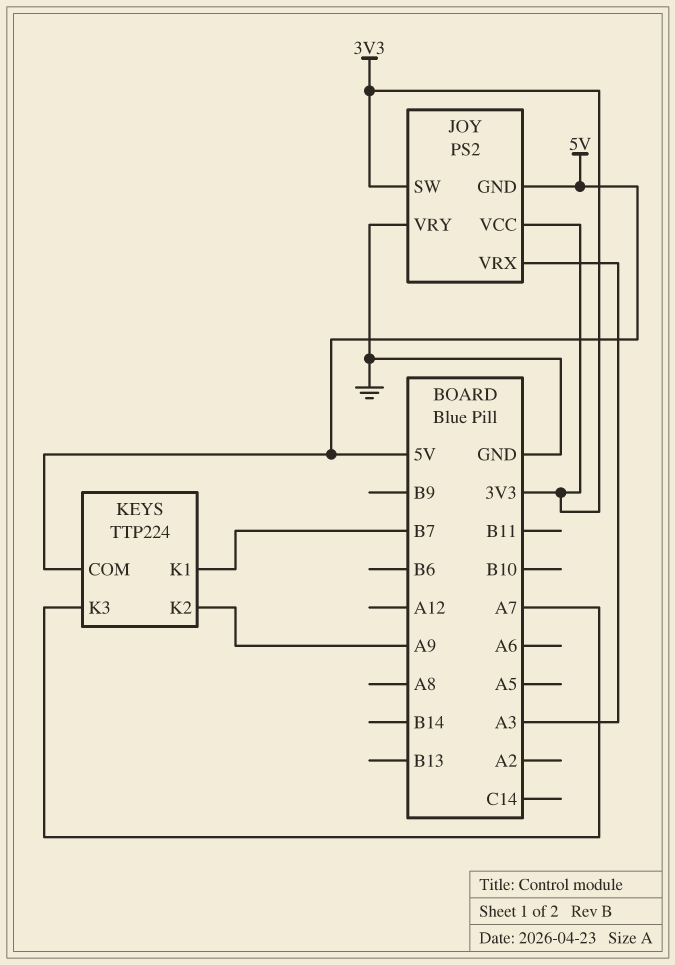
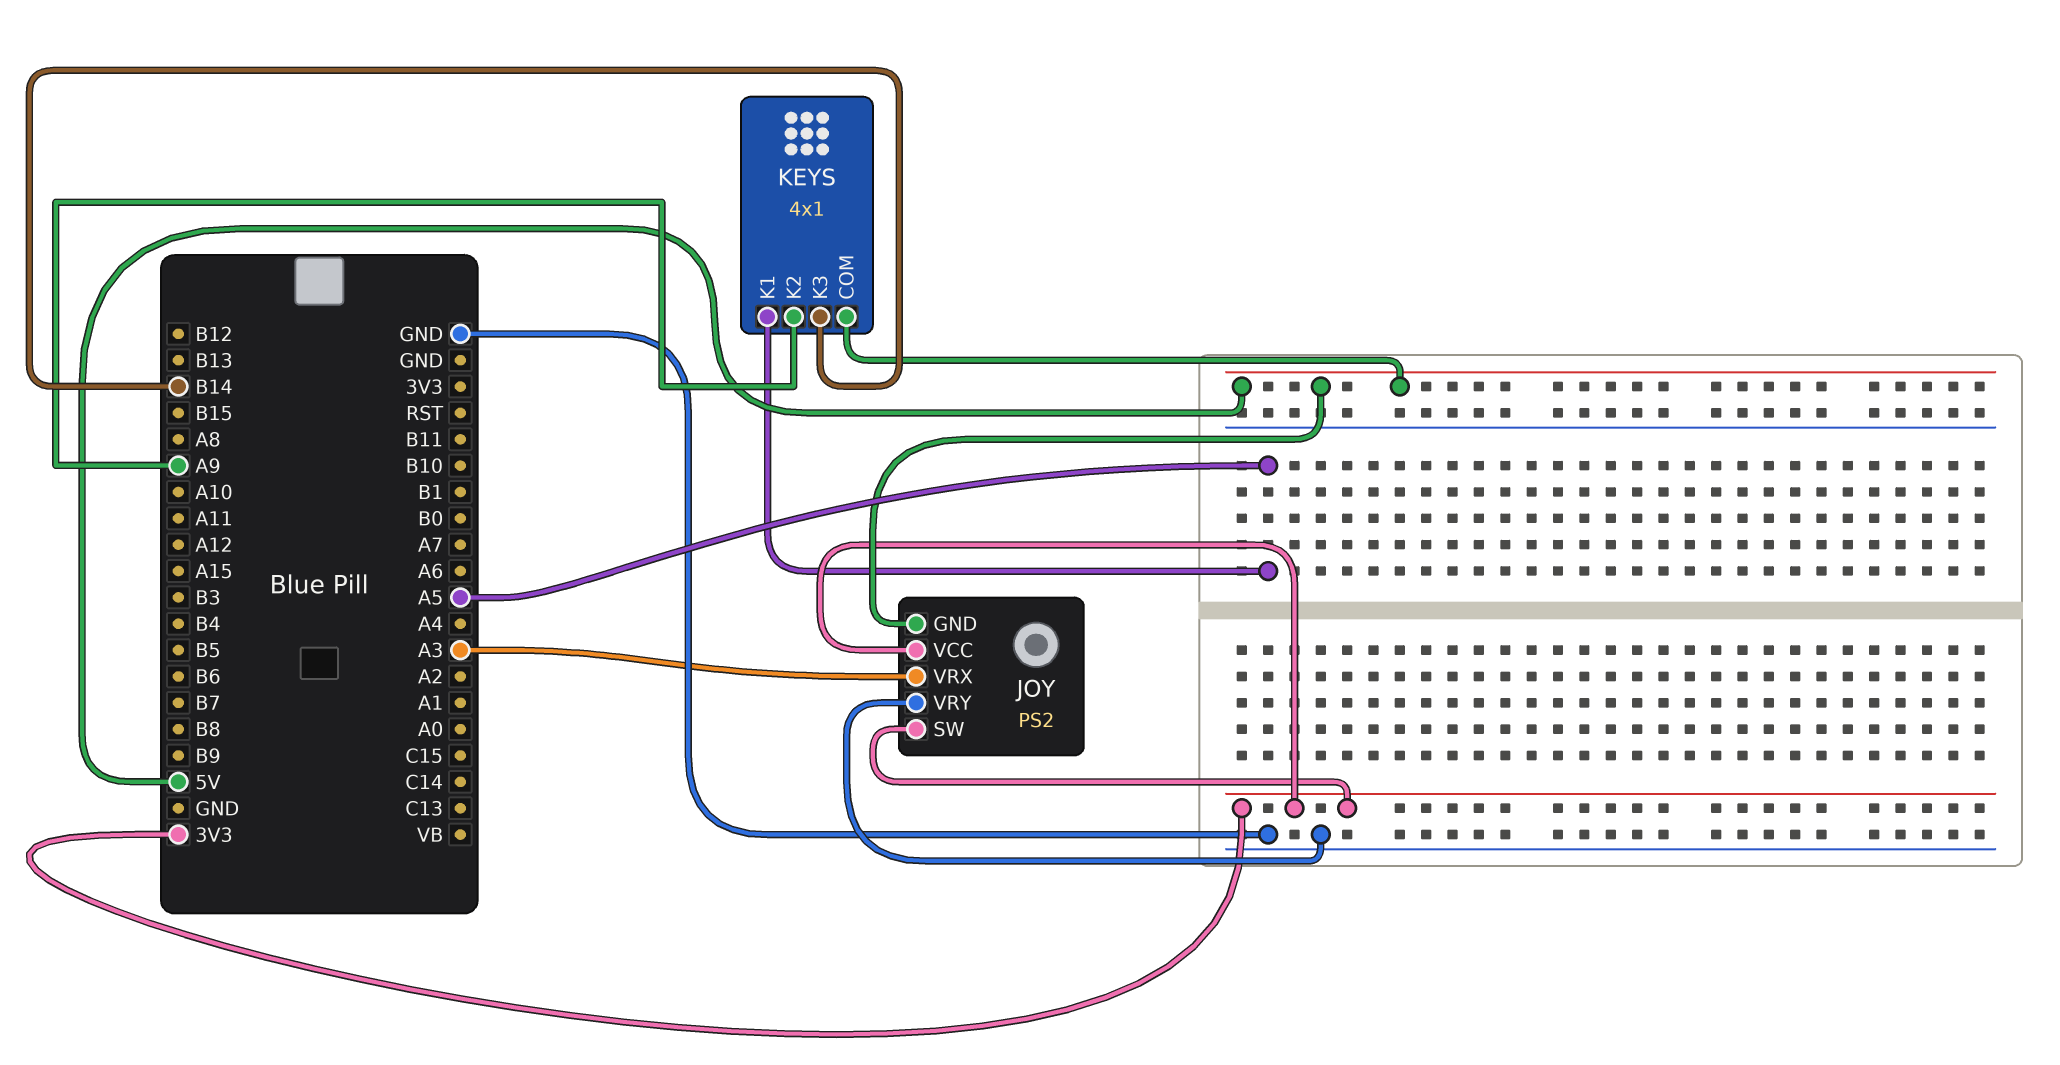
KEYS: TTP224 -> 4x1
KEYS pin K1: B7 -> A5
KEYS pin K3: A7 -> B14

